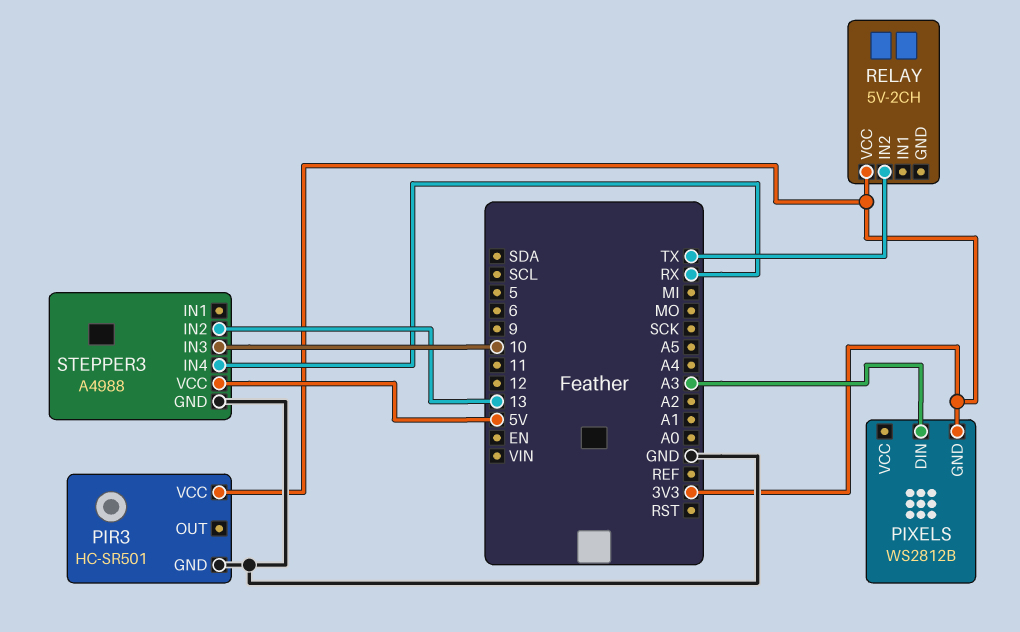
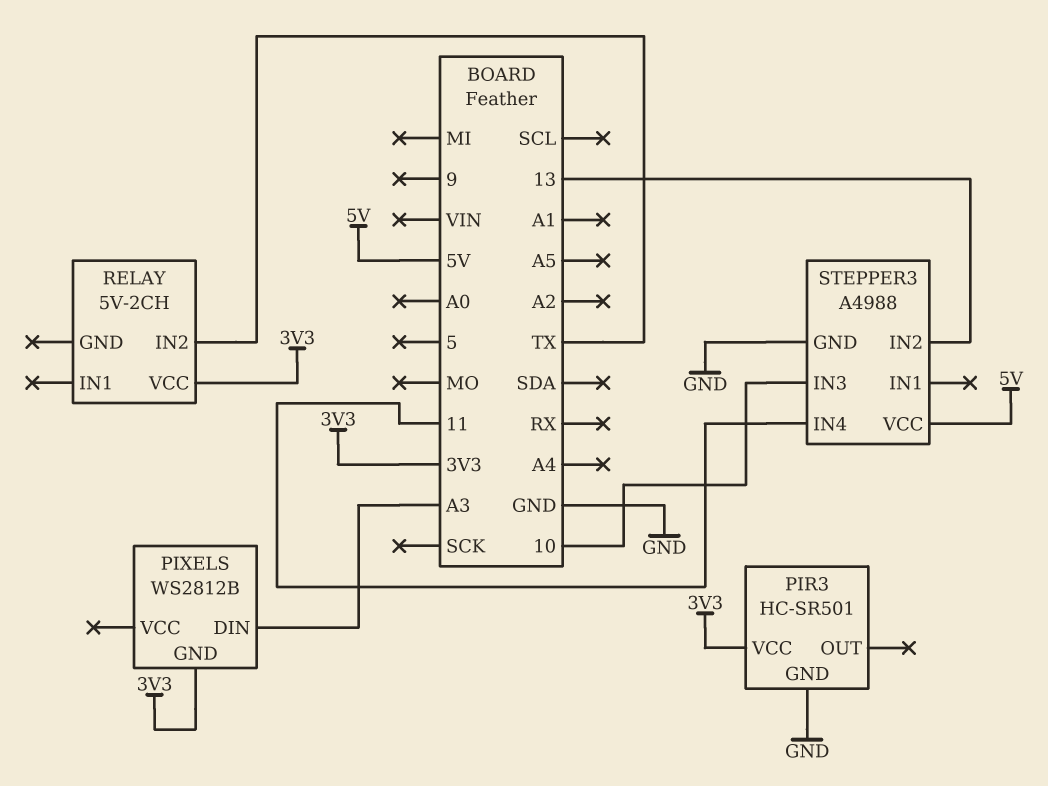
STEPPER3 pin IN4: RX -> 11

